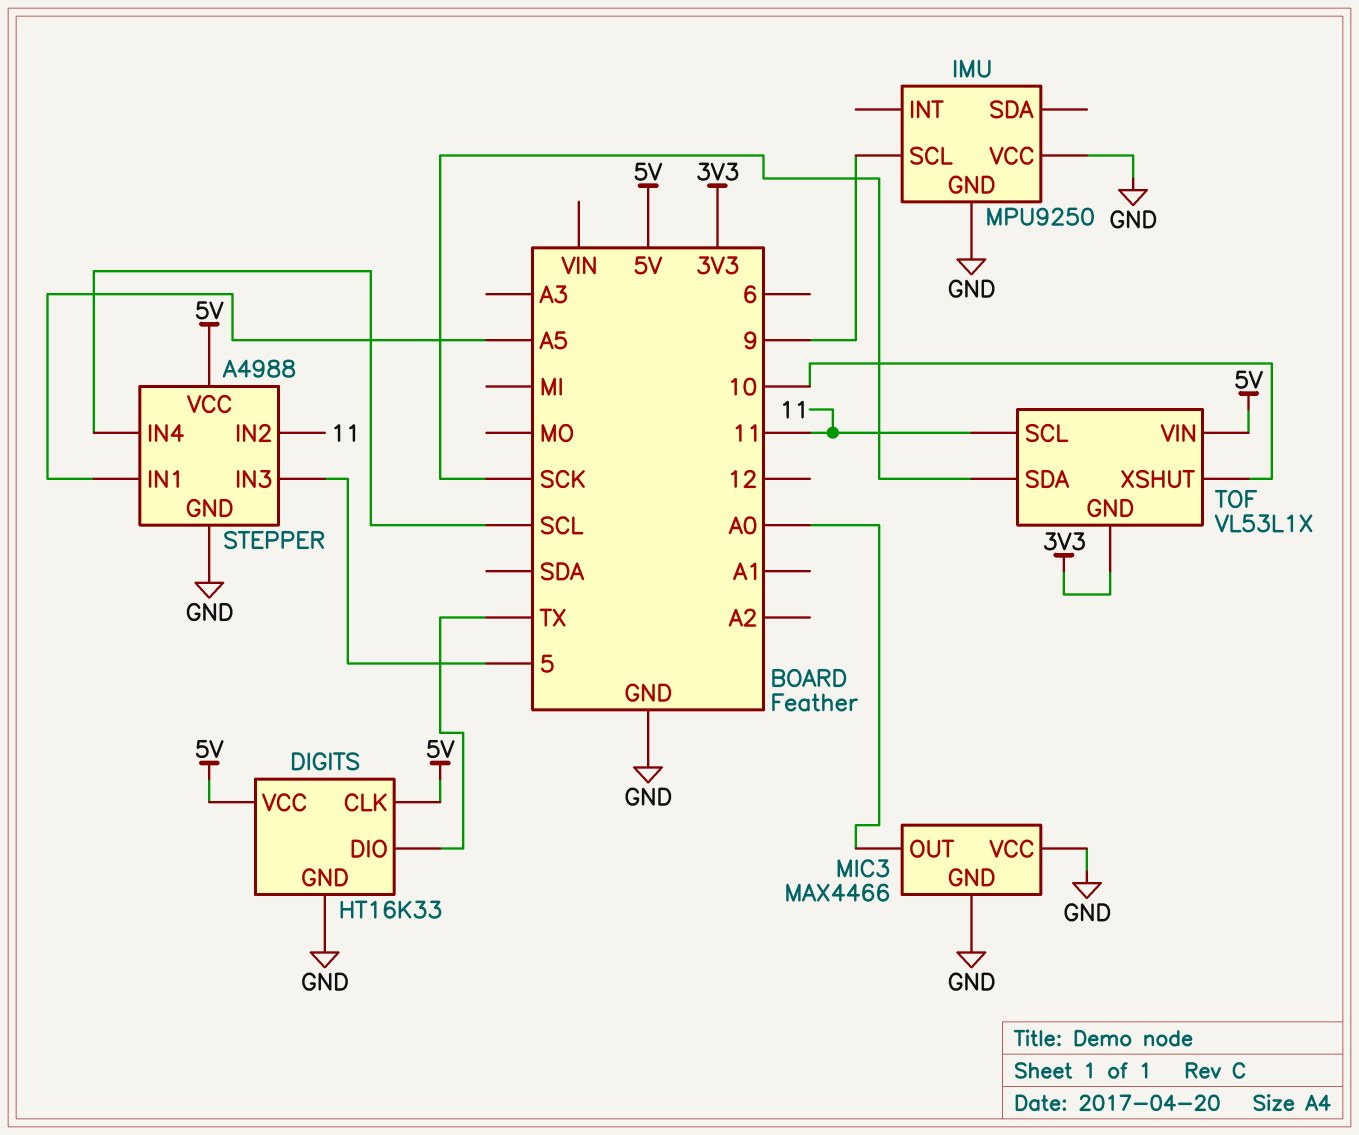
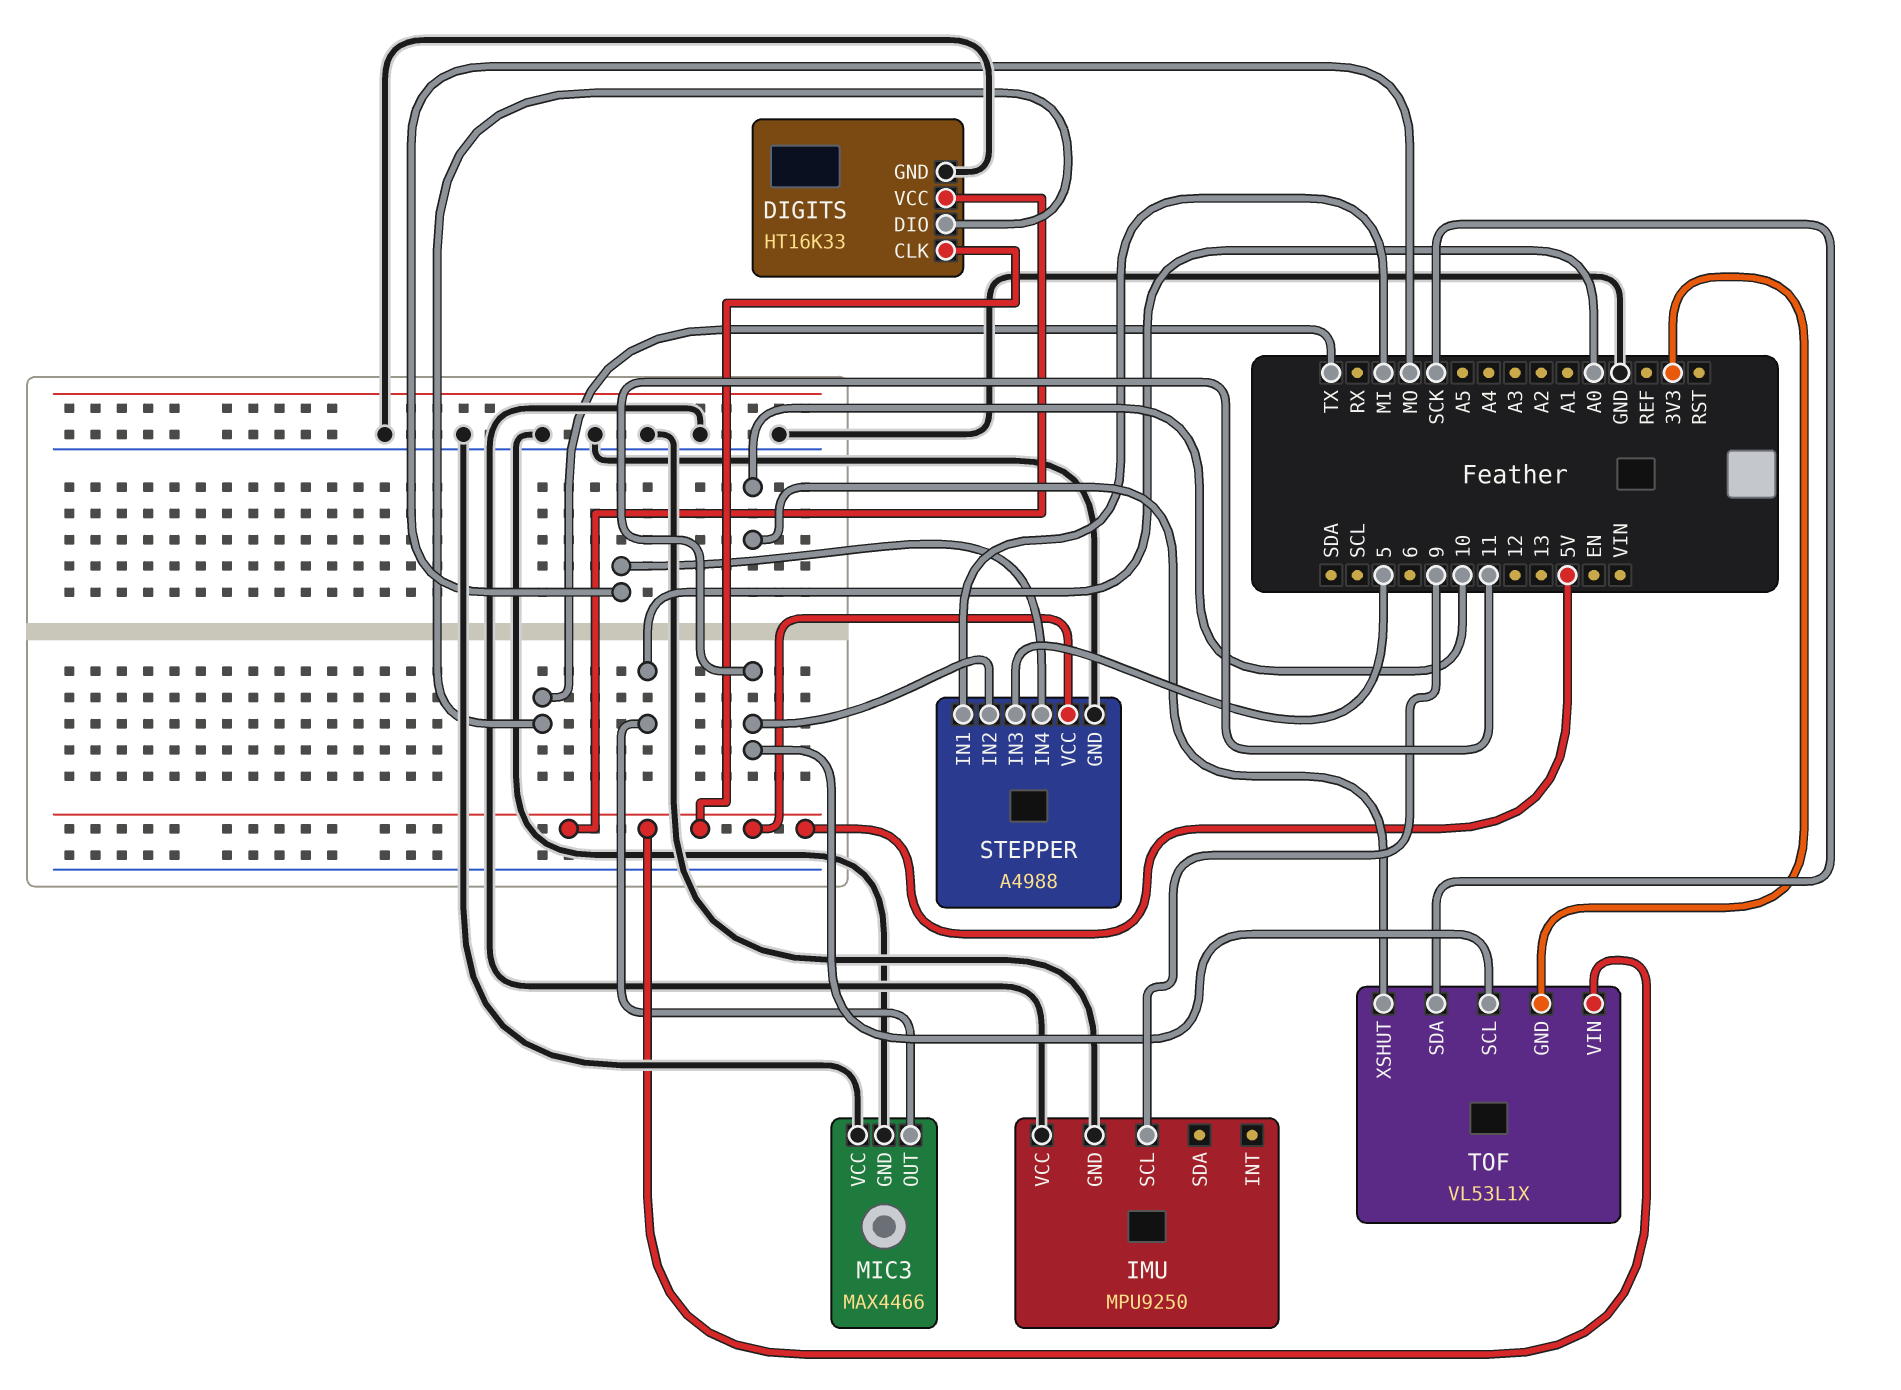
STEPPER pin IN1: A5 -> MI
STEPPER pin IN4: SCL -> MO

